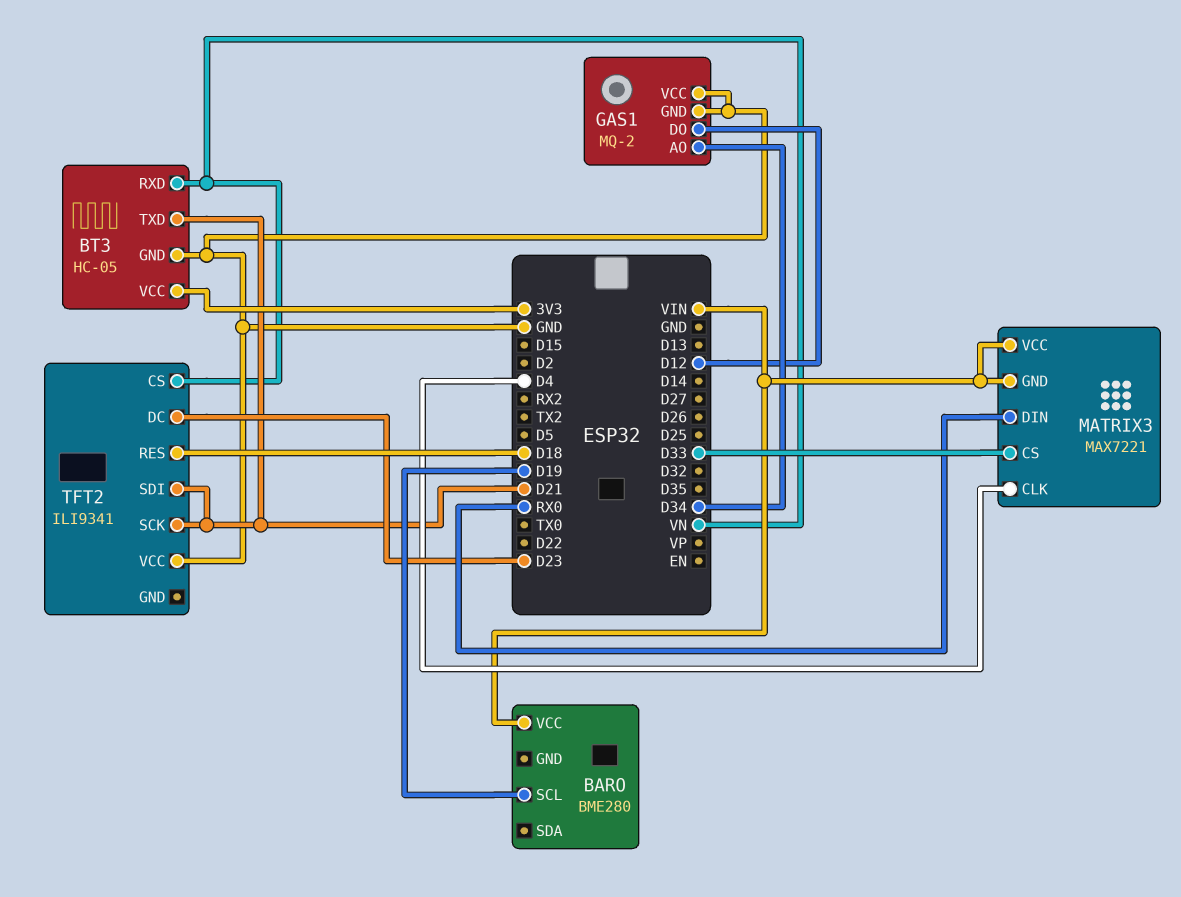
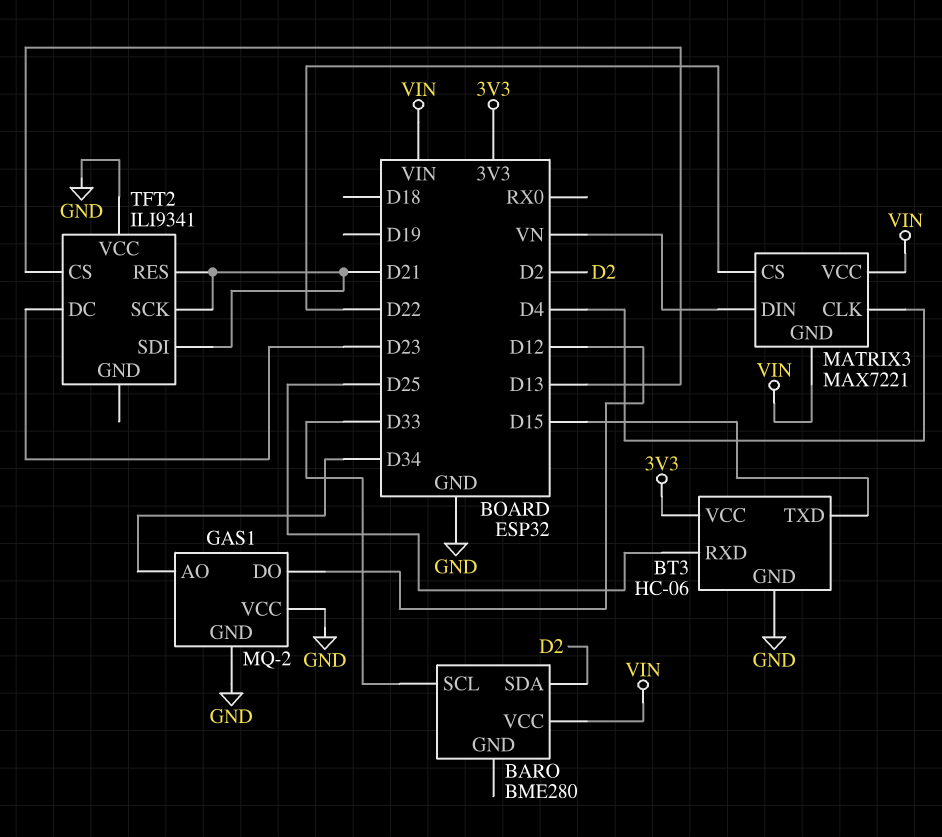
BARO pin SCL: D19 -> D33
BARO pin SDA: none -> D2
BT3: HC-05 -> HC-06
BT3 pin RXD: VN -> D25
BT3 pin TXD: D21 -> D15
MATRIX3 pin CS: D33 -> D22
MATRIX3 pin DIN: RX0 -> VN
TFT2 pin CS: VN -> D13
TFT2 pin RES: D18 -> D21

